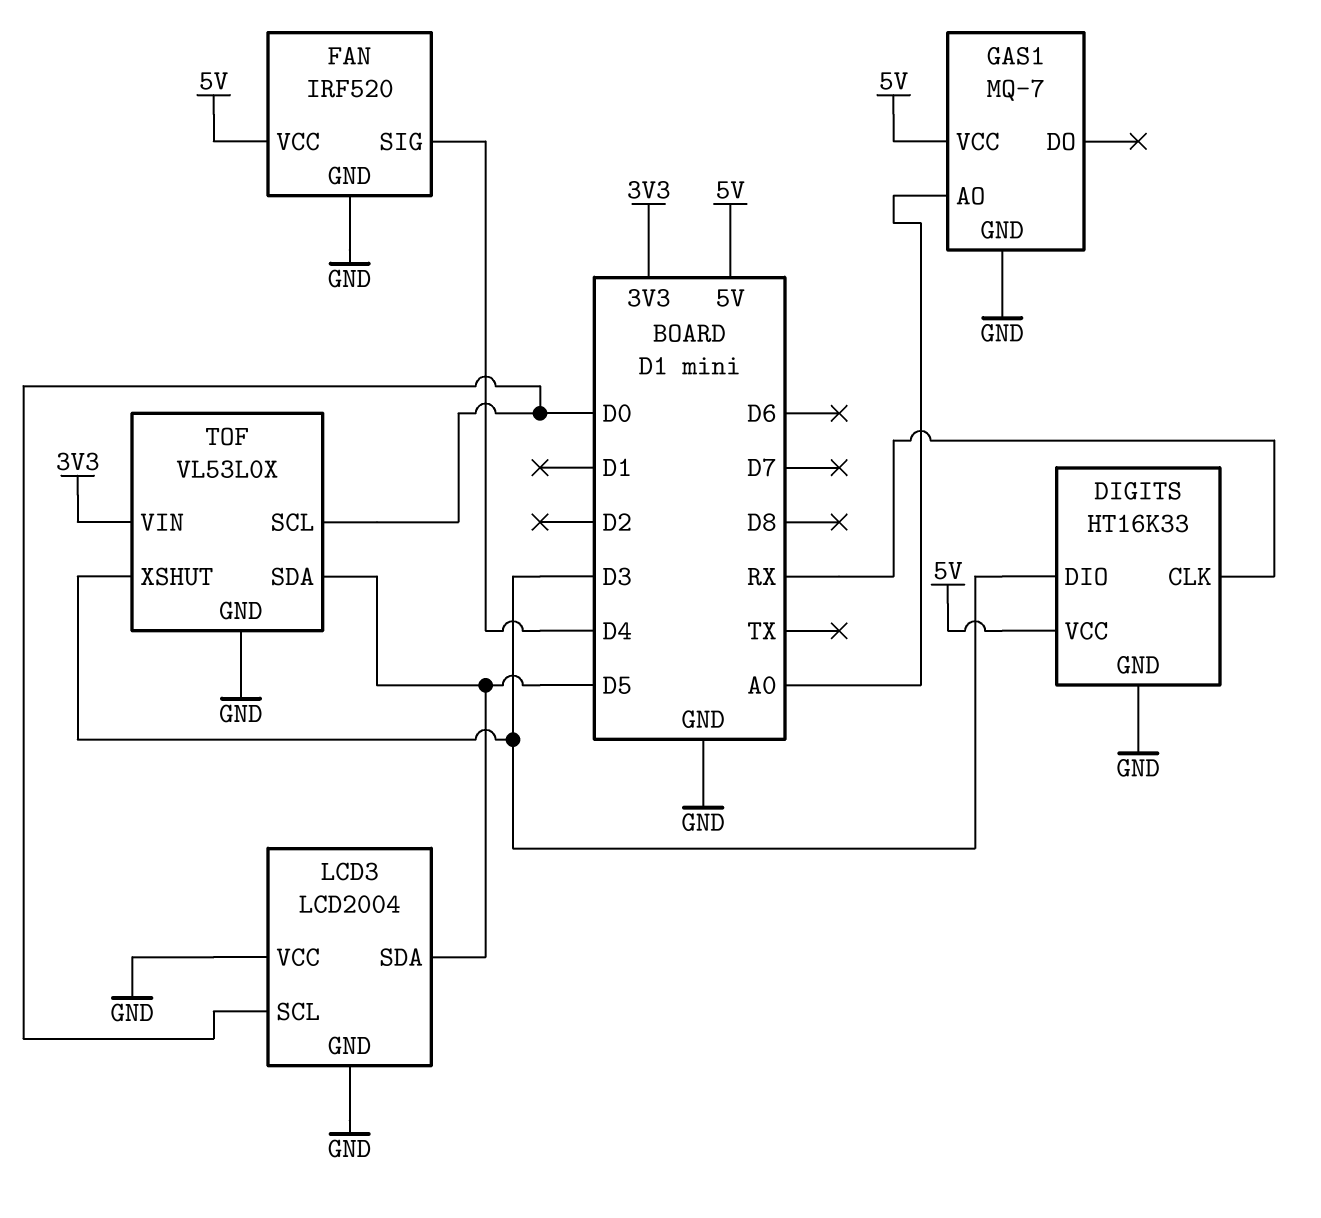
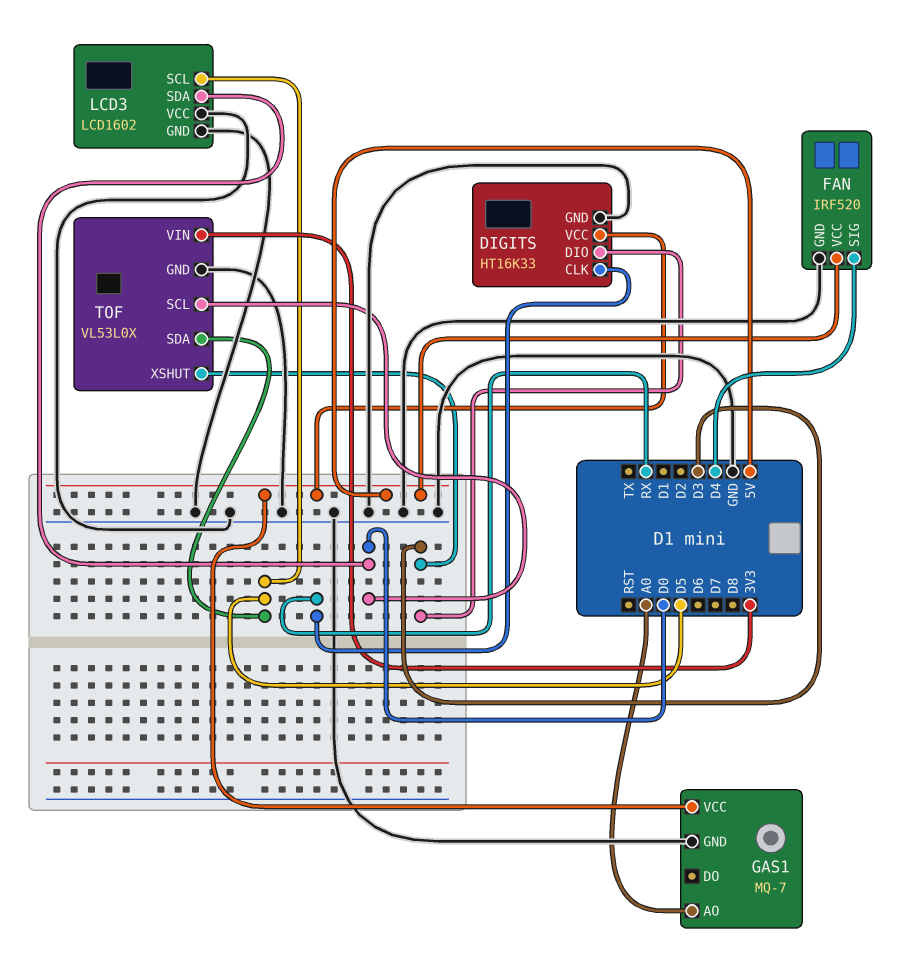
LCD3: LCD2004 -> LCD1602
LCD3 pin SCL: D0 -> D5
LCD3 pin SDA: D5 -> D0

